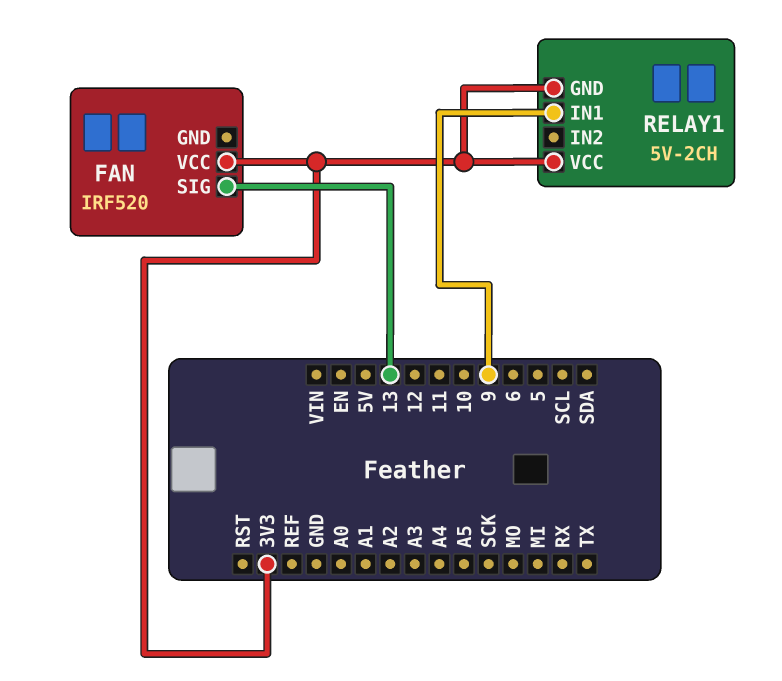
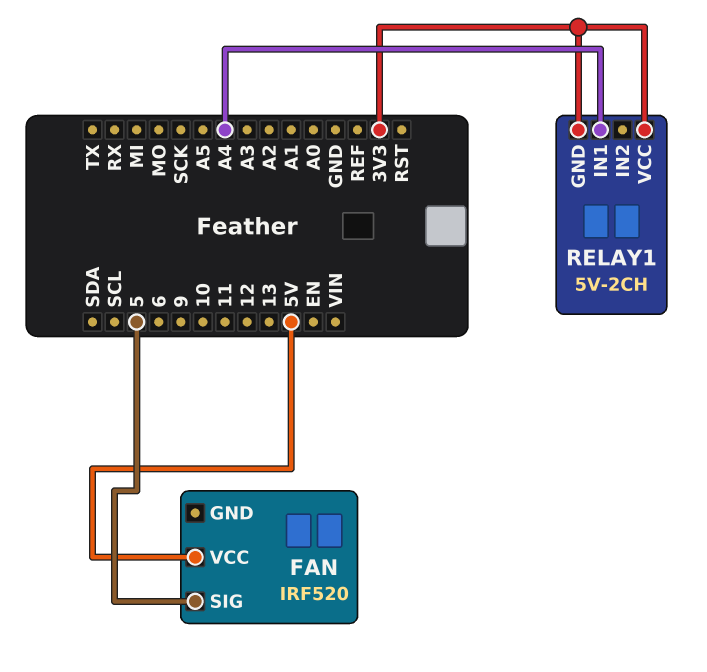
FAN pin SIG: 13 -> 5
FAN pin VCC: 3V3 -> 5V
RELAY1 pin IN1: 9 -> A4

